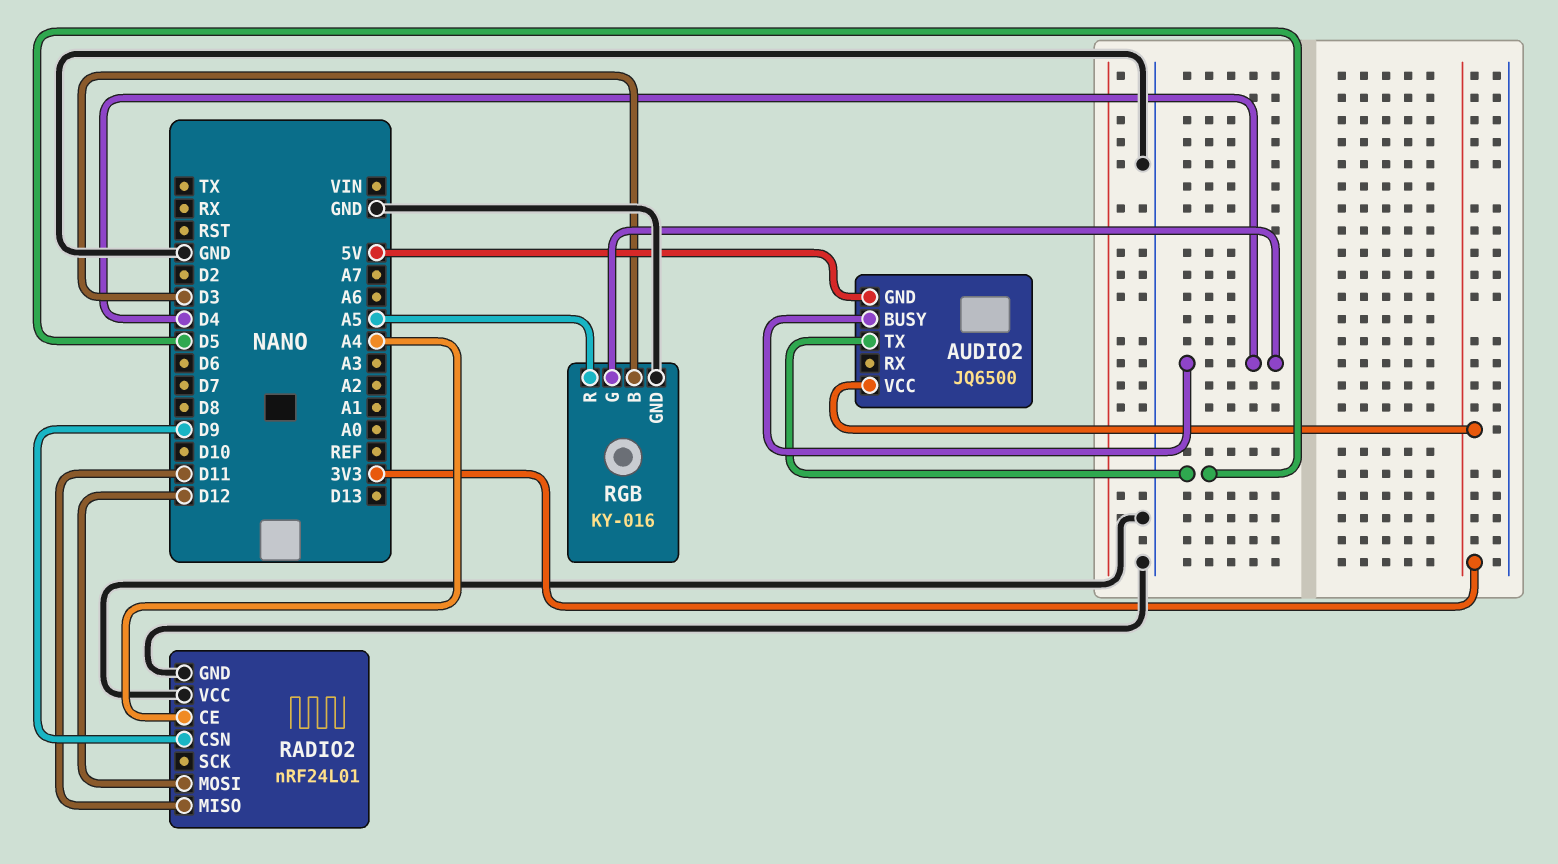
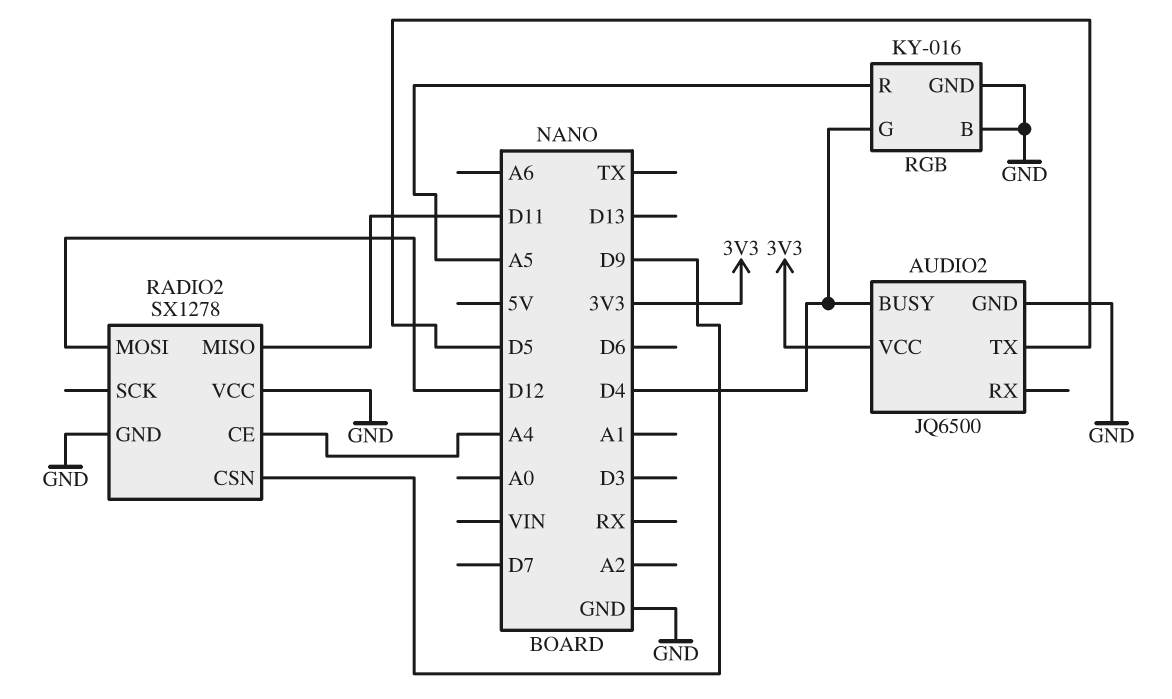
AUDIO2 pin GND: 5V -> GND
RADIO2: nRF24L01 -> SX1278
RGB pin B: D3 -> GND

